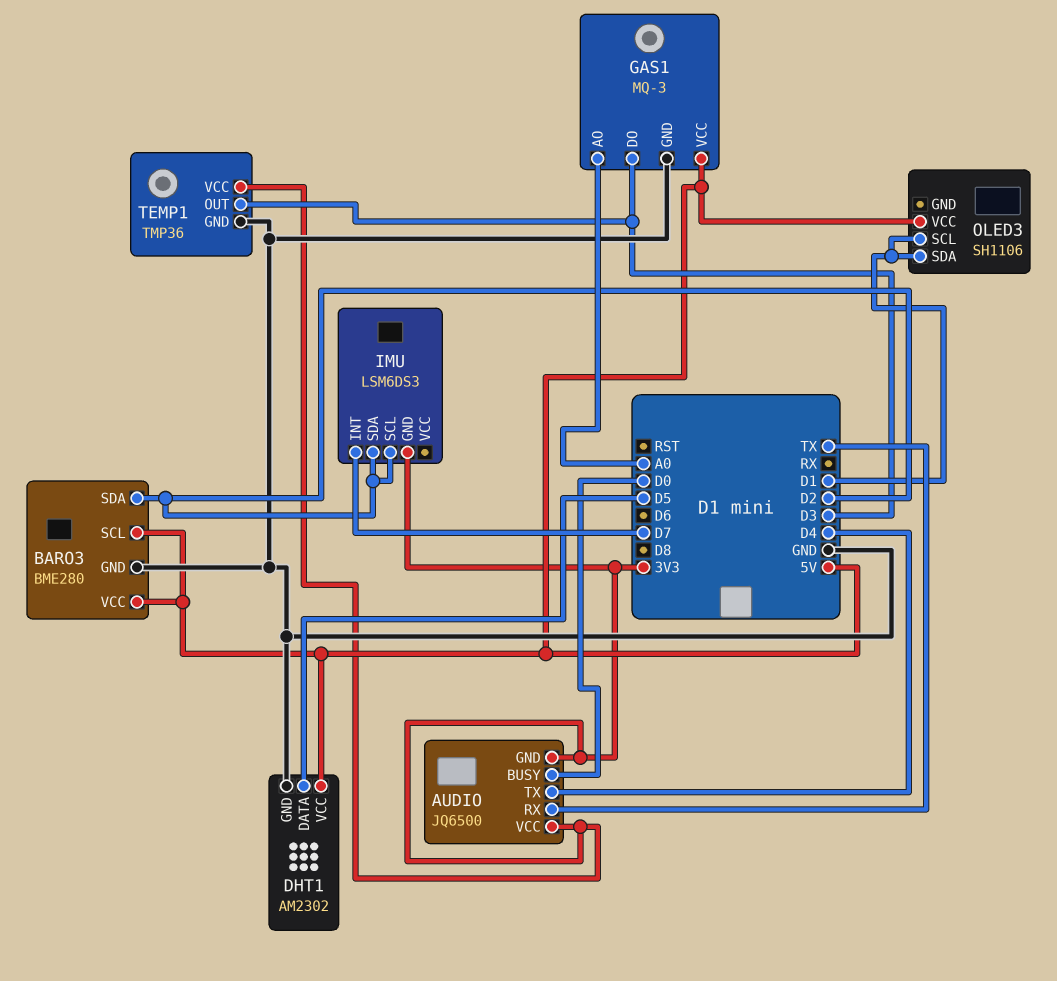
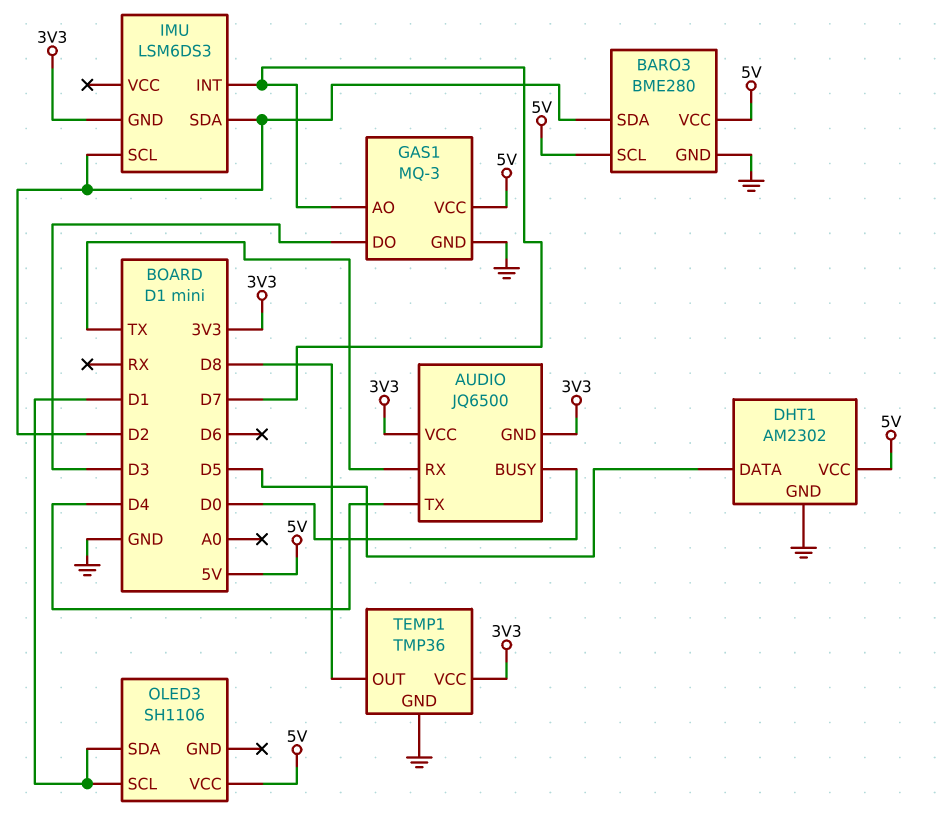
GAS1 pin AO: A0 -> D7
TEMP1 pin OUT: D3 -> D8

